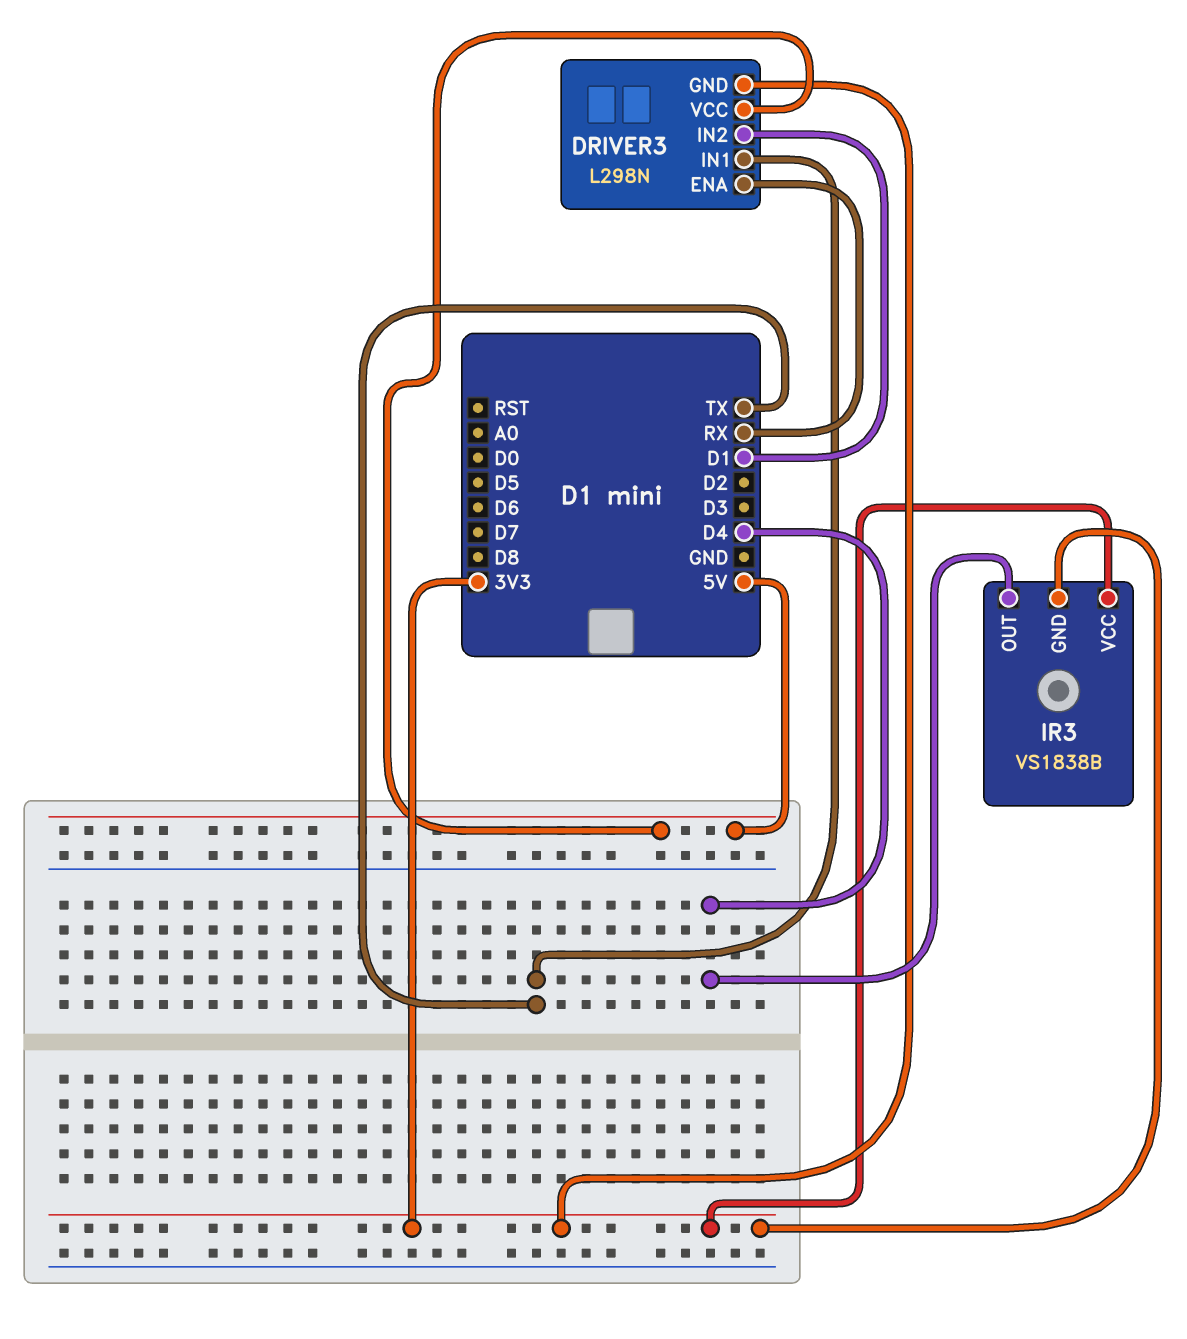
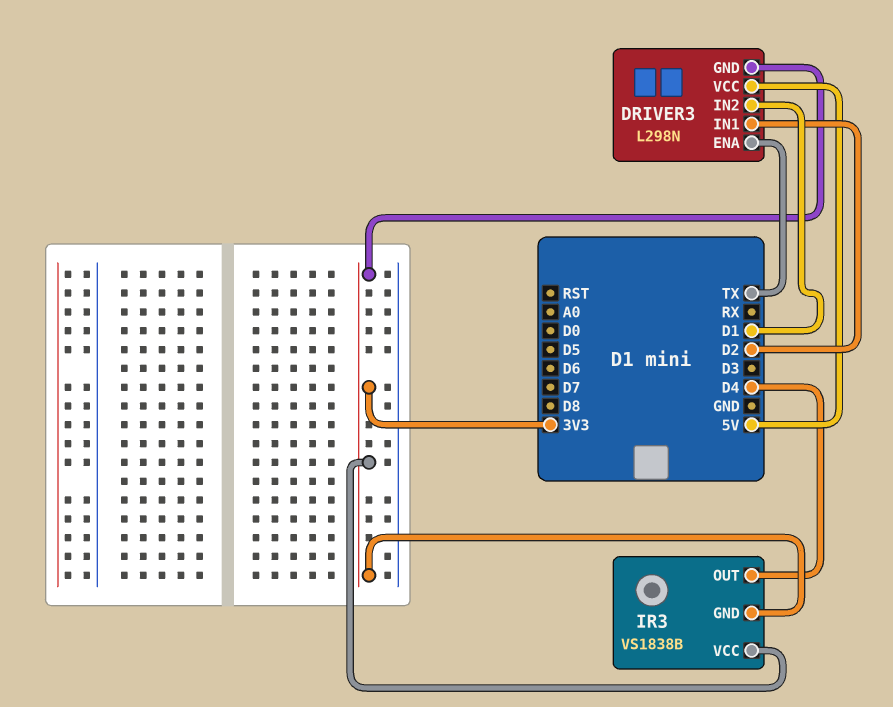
DRIVER3 pin ENA: RX -> TX
DRIVER3 pin IN1: TX -> D2

